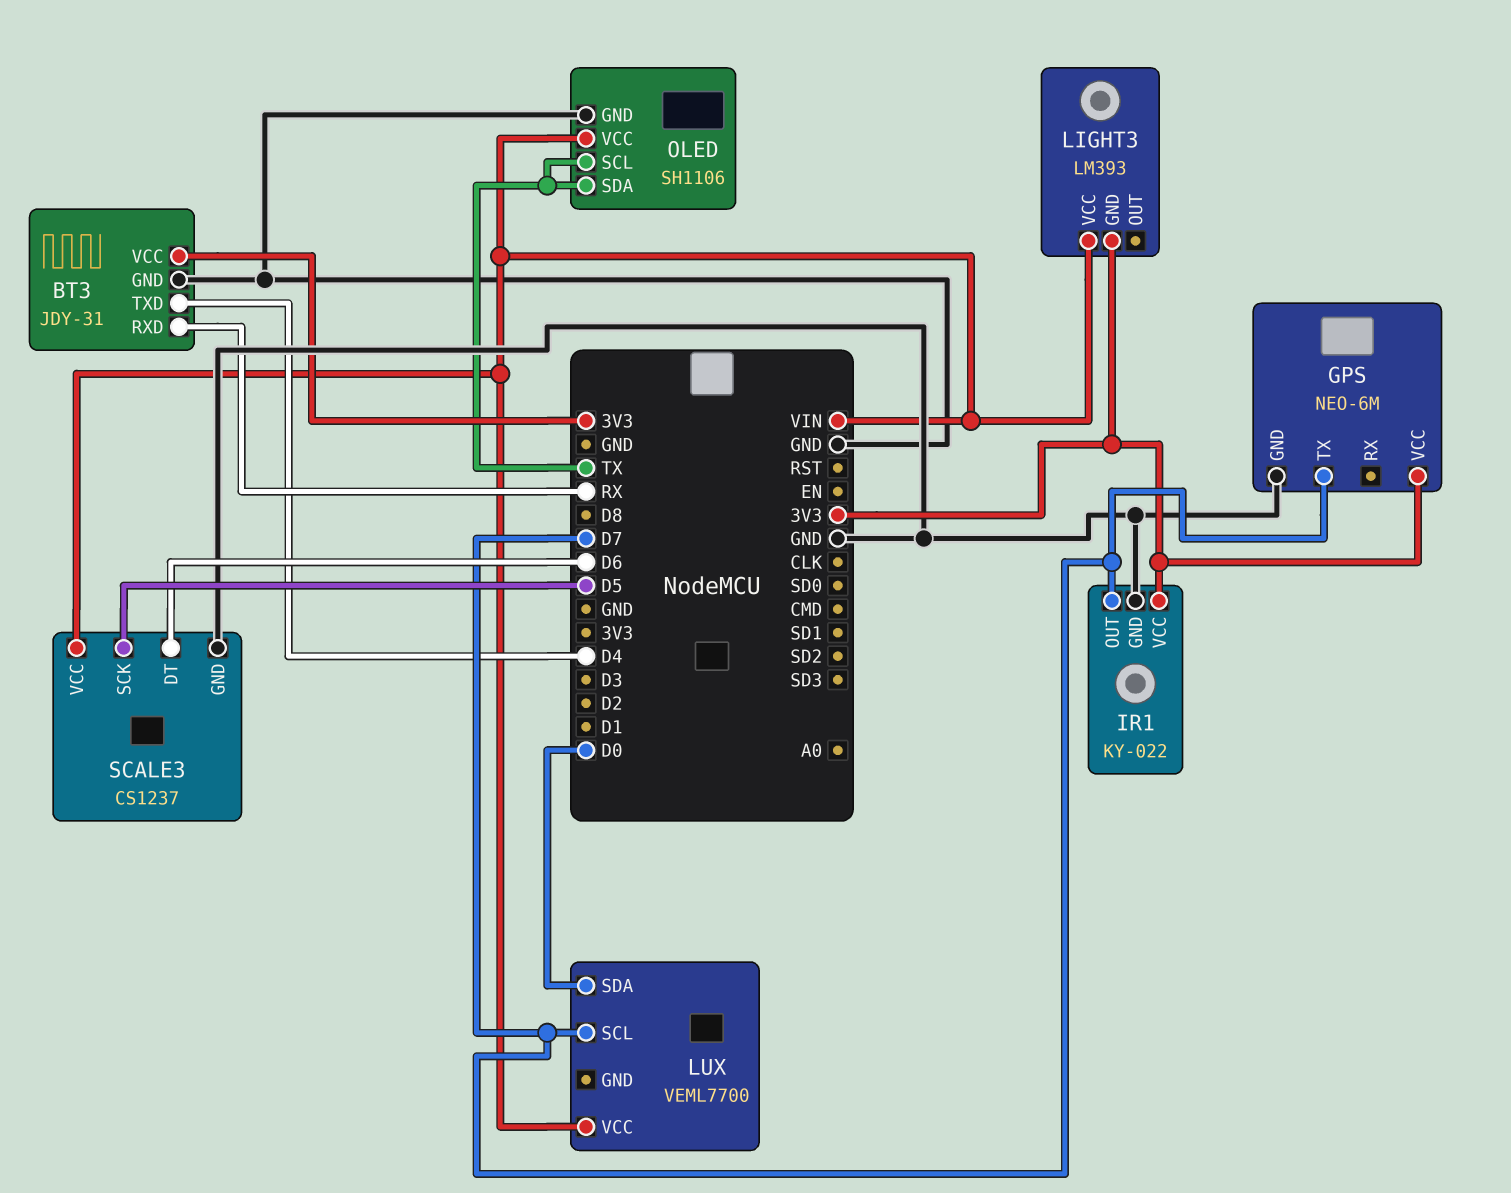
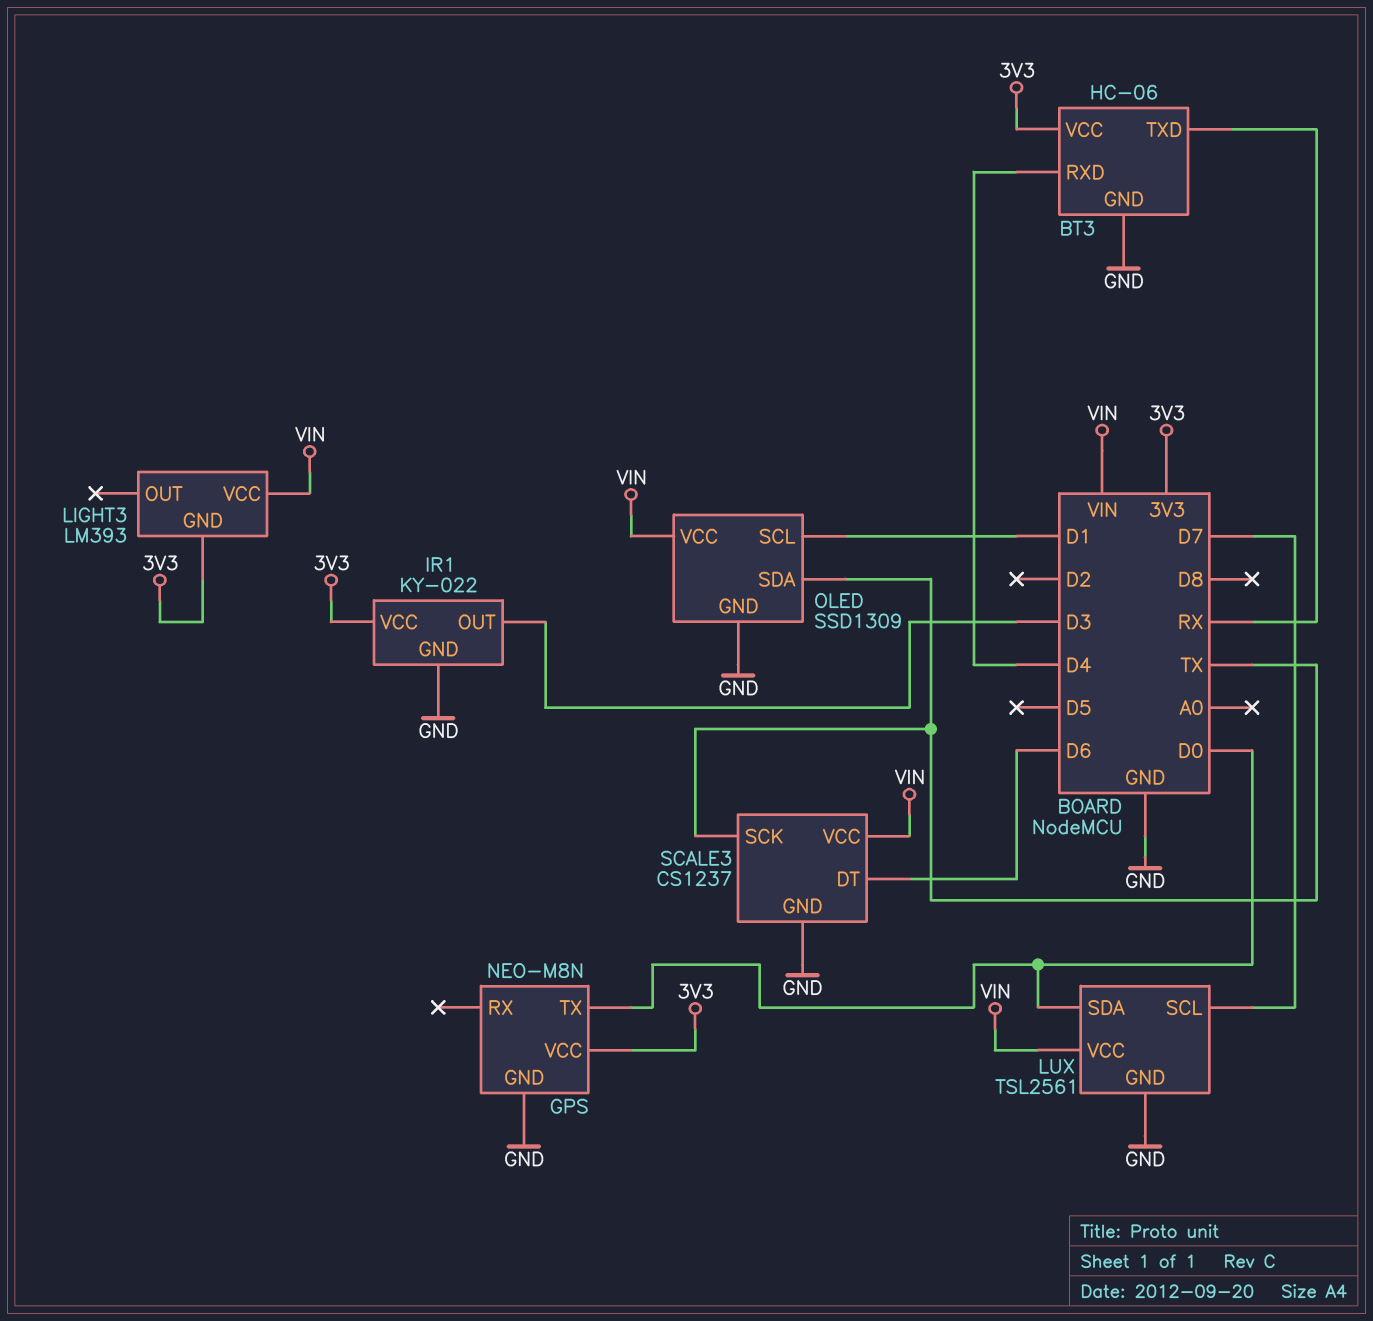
BT3: JDY-31 -> HC-06
BT3 pin RXD: RX -> D4
BT3 pin TXD: D4 -> RX
GPS: NEO-6M -> NEO-M8N
GPS pin TX: D7 -> D0
IR1 pin OUT: D7 -> D3
LUX: VEML7700 -> TSL2561
LUX pin GND: none -> GND
OLED: SH1106 -> SSD1309
OLED pin SCL: TX -> D1
SCALE3 pin SCK: D5 -> TX

